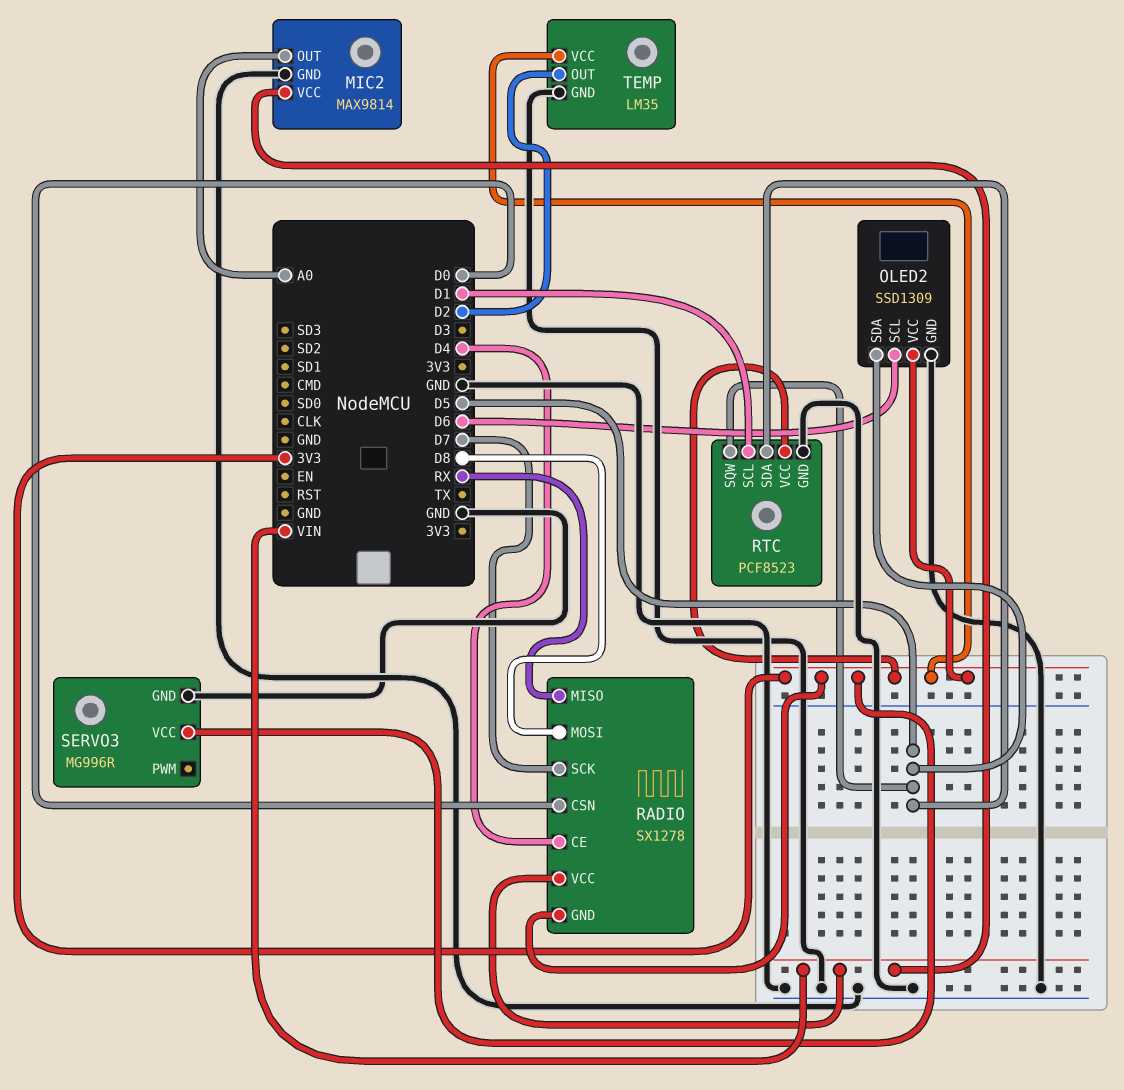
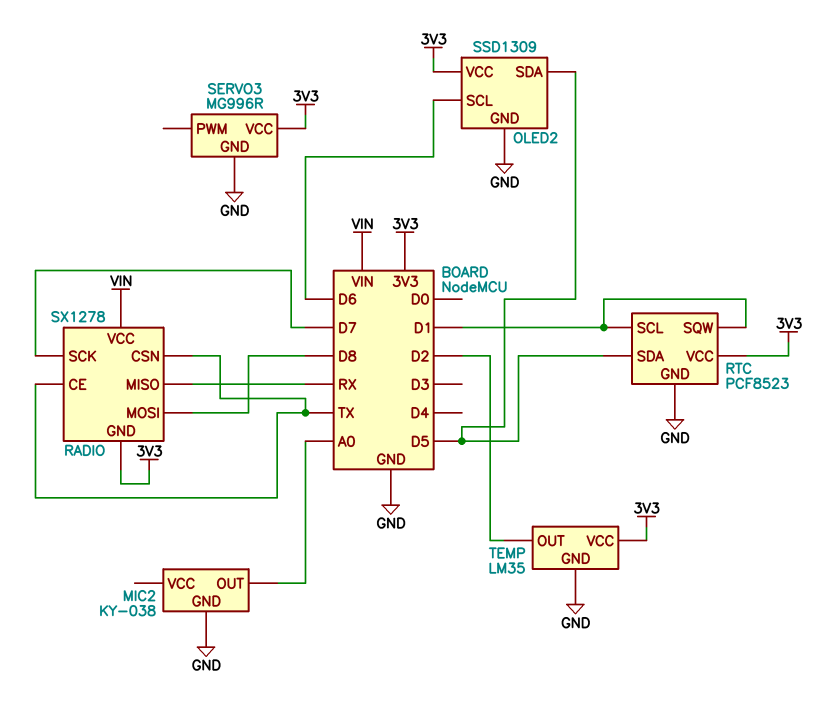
MIC2: MAX9814 -> KY-038
MIC2 pin VCC: VIN -> none
RADIO pin CE: D4 -> TX
RADIO pin CSN: D0 -> TX
RTC pin SQW: D5 -> D1

